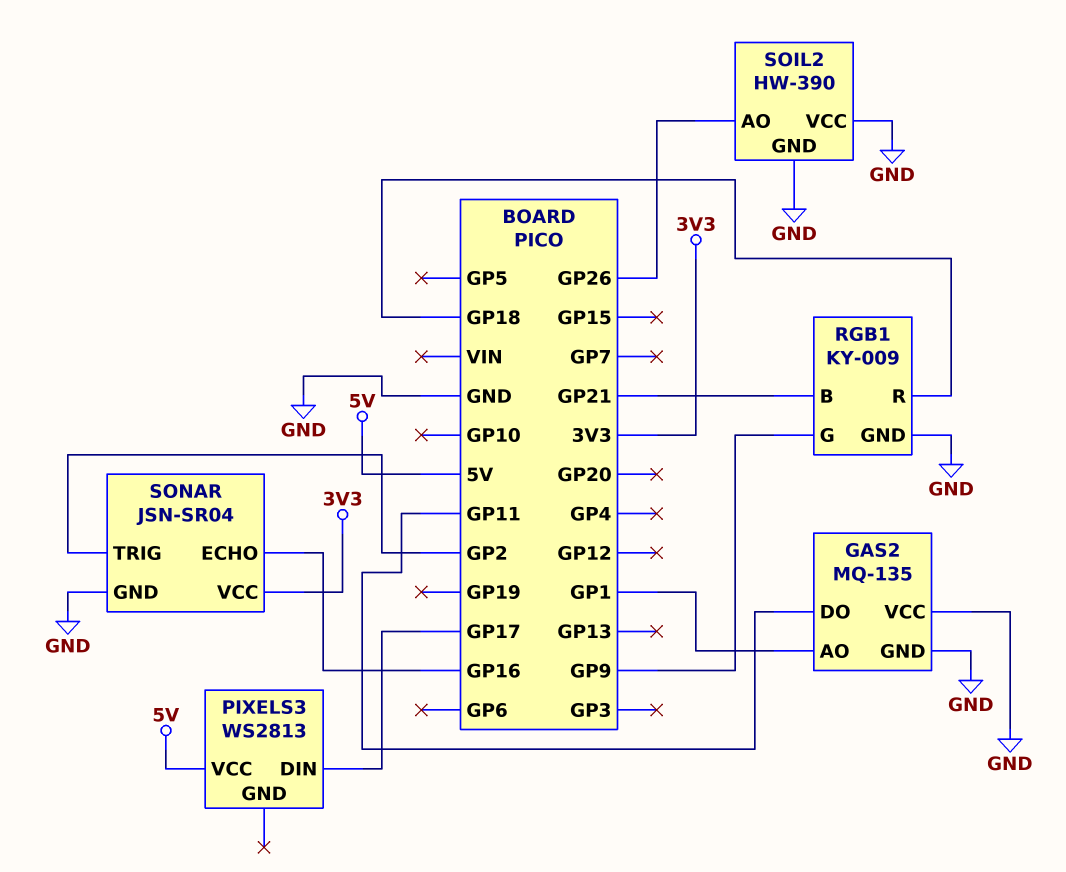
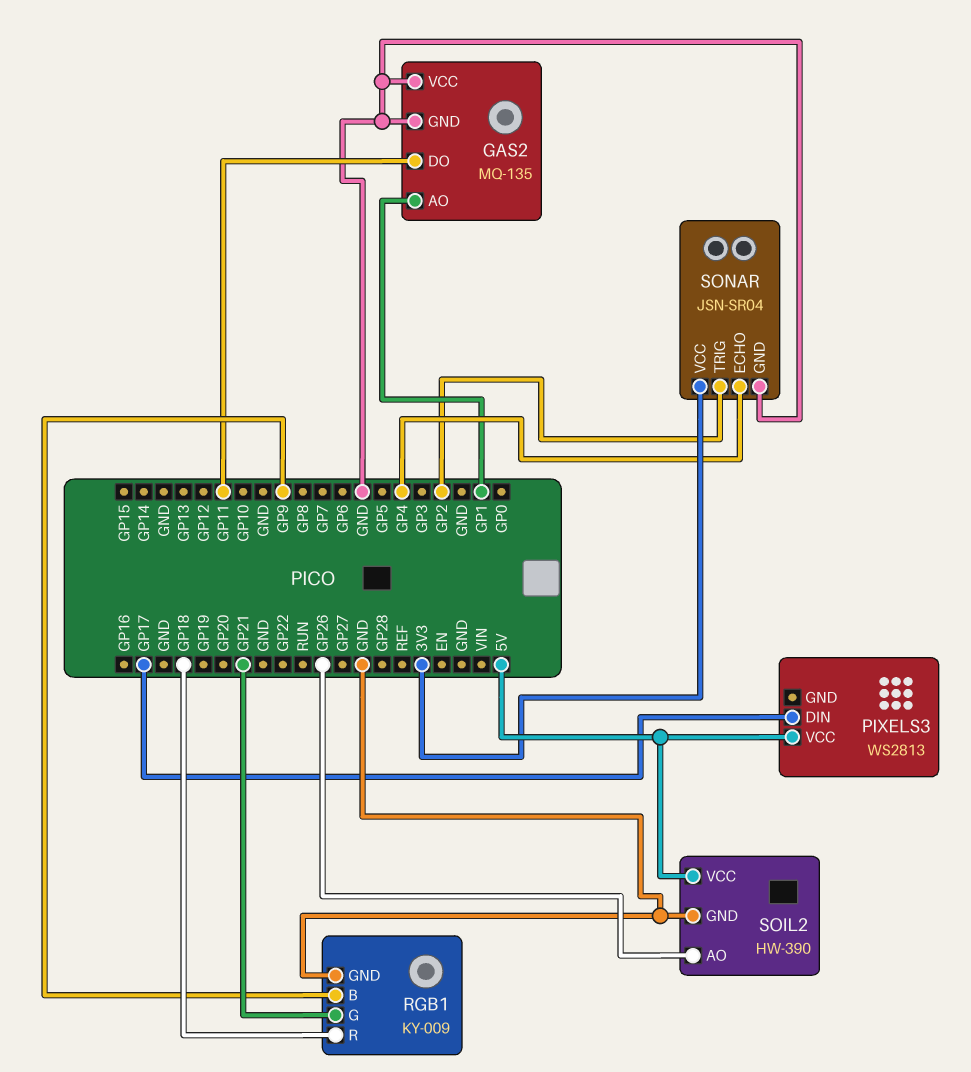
RGB1 pin B: GP21 -> GP9
RGB1 pin G: GP9 -> GP21
SOIL2 pin VCC: GND -> 5V
SONAR pin ECHO: GP16 -> GP4

